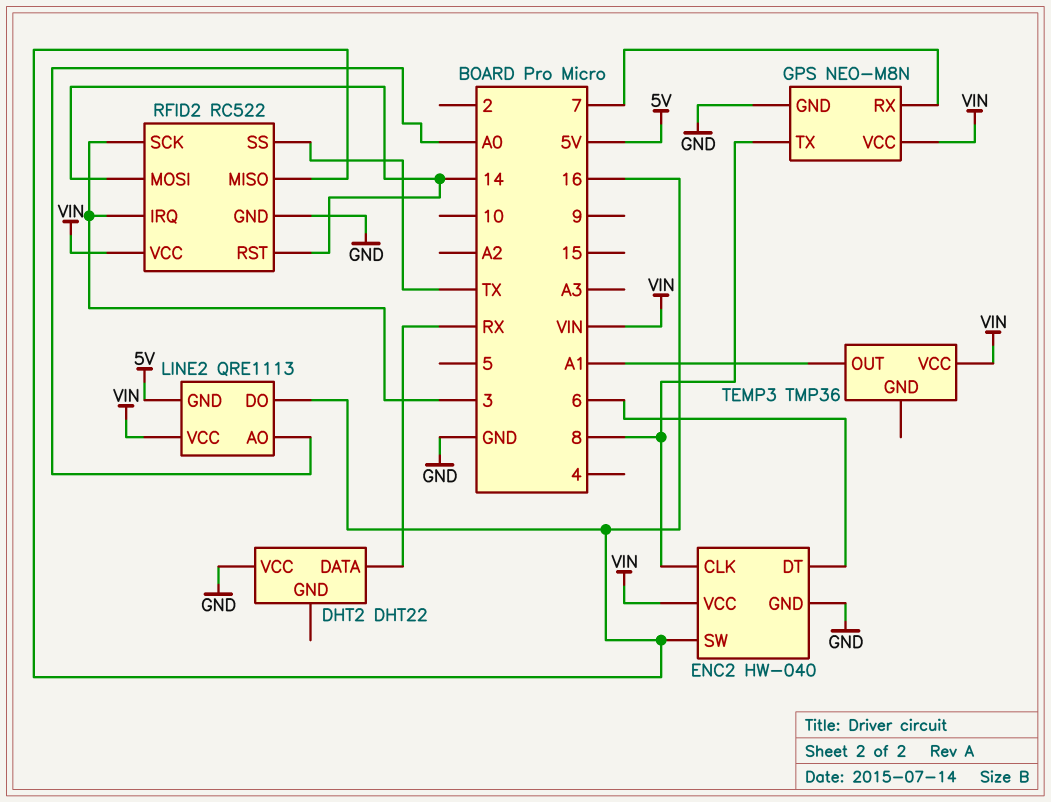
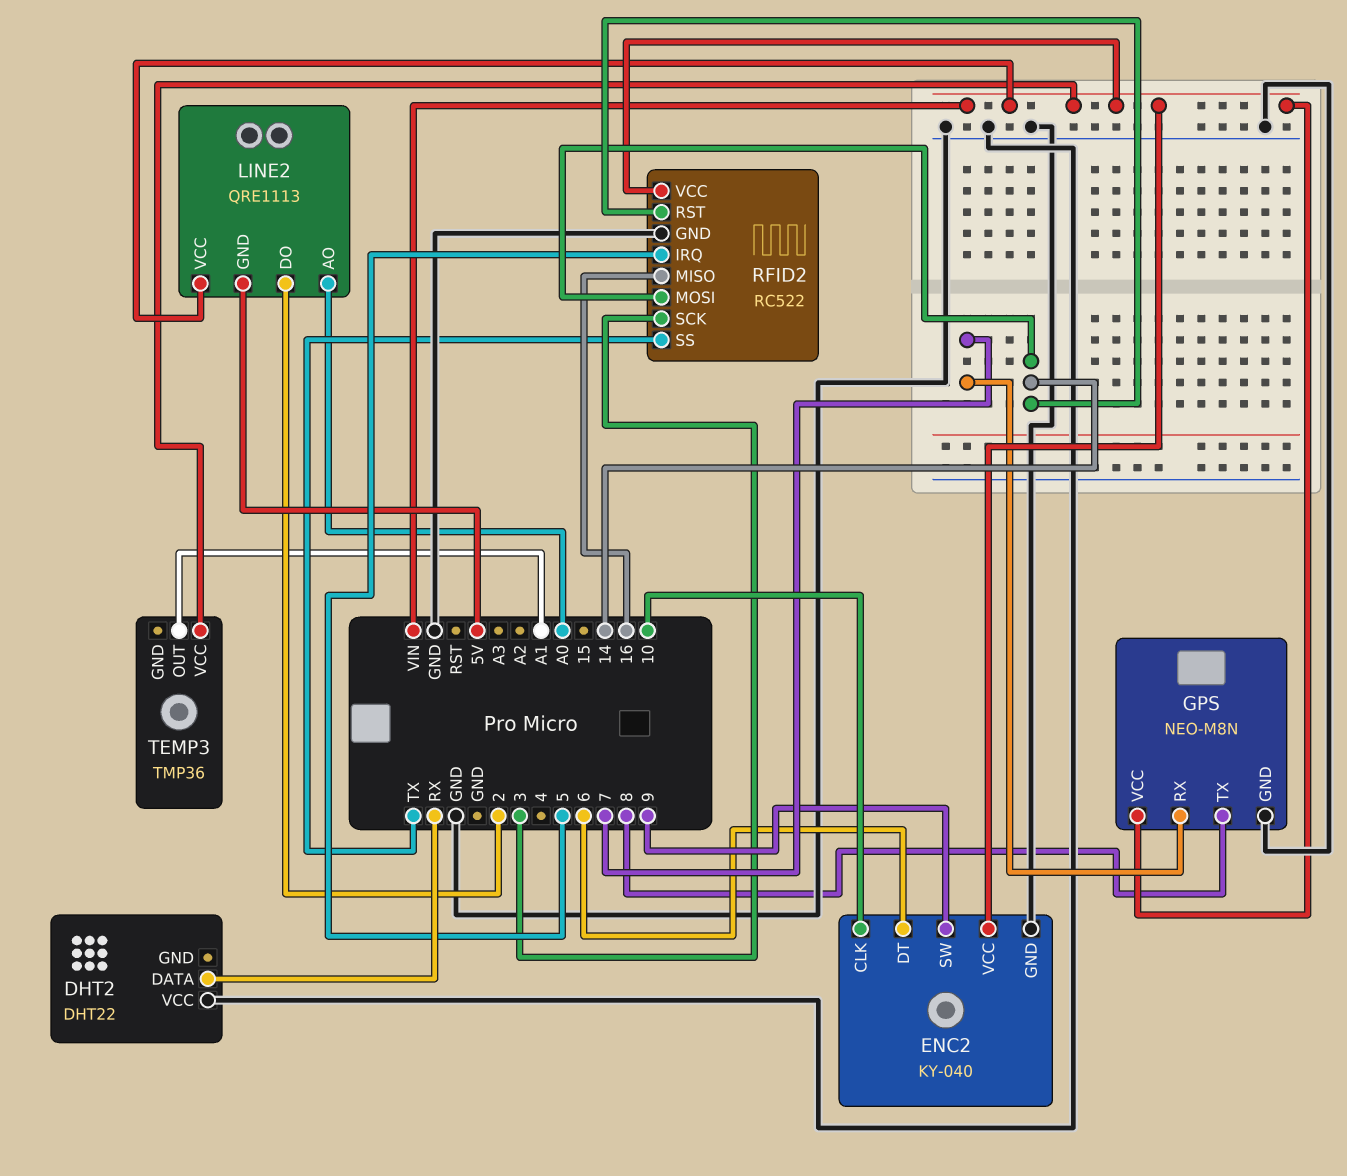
ENC2: HW-040 -> KY-040
ENC2 pin CLK: 8 -> 10
ENC2 pin SW: 16 -> 9
LINE2 pin DO: 16 -> 2
RFID2 pin IRQ: 3 -> 5

